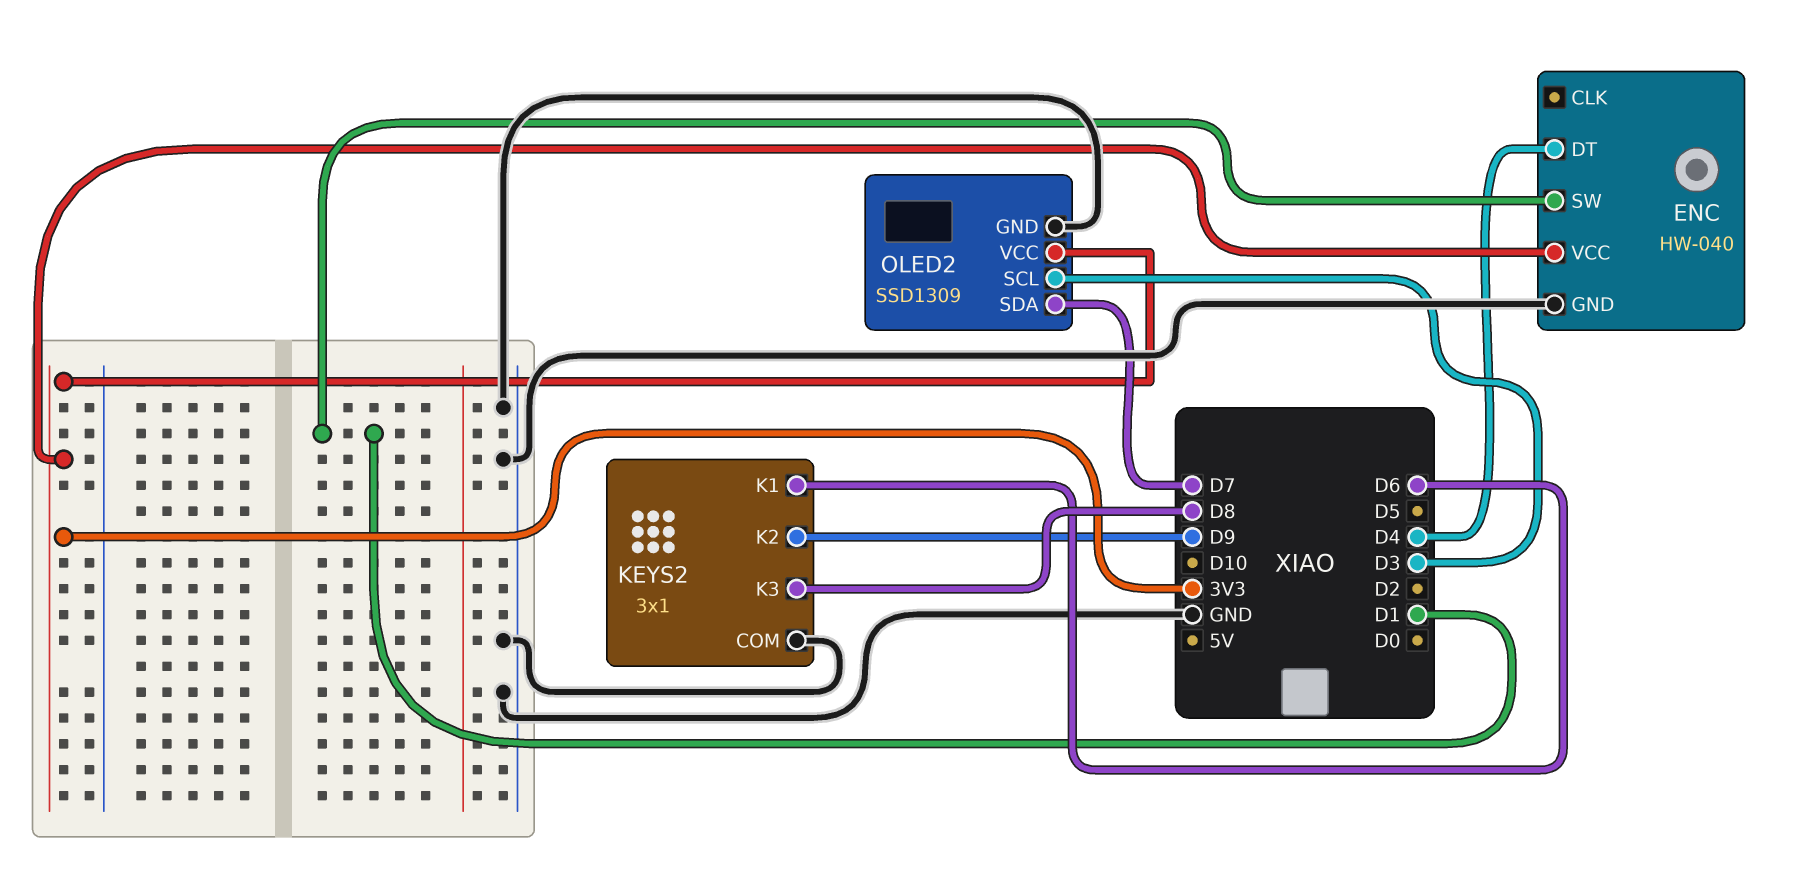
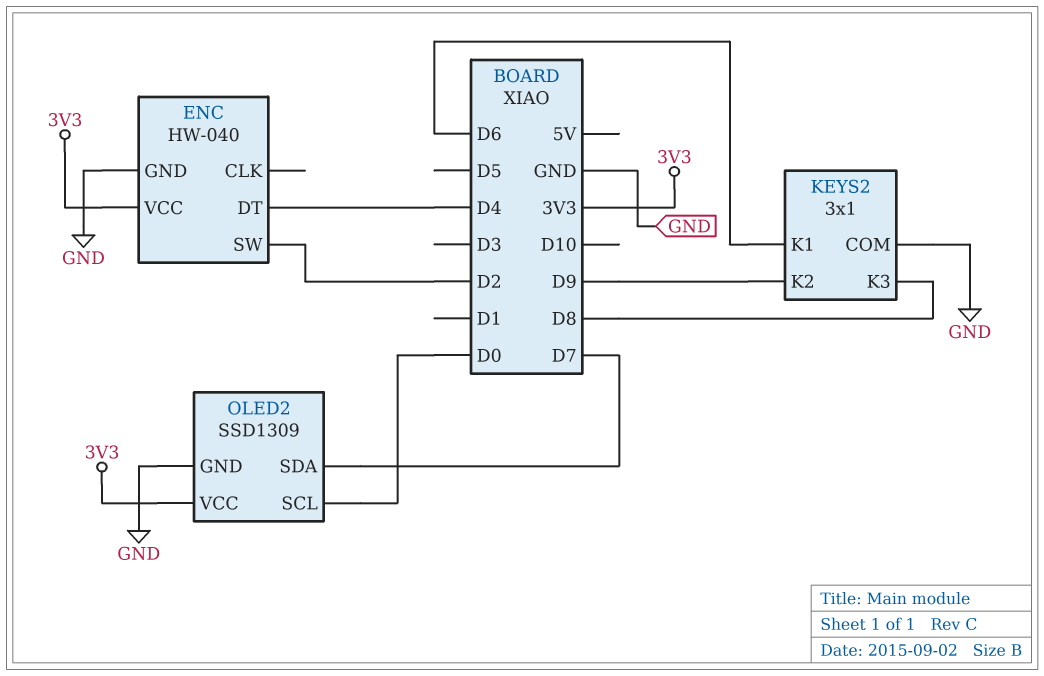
ENC pin SW: D1 -> D2
OLED2 pin SCL: D3 -> D0

